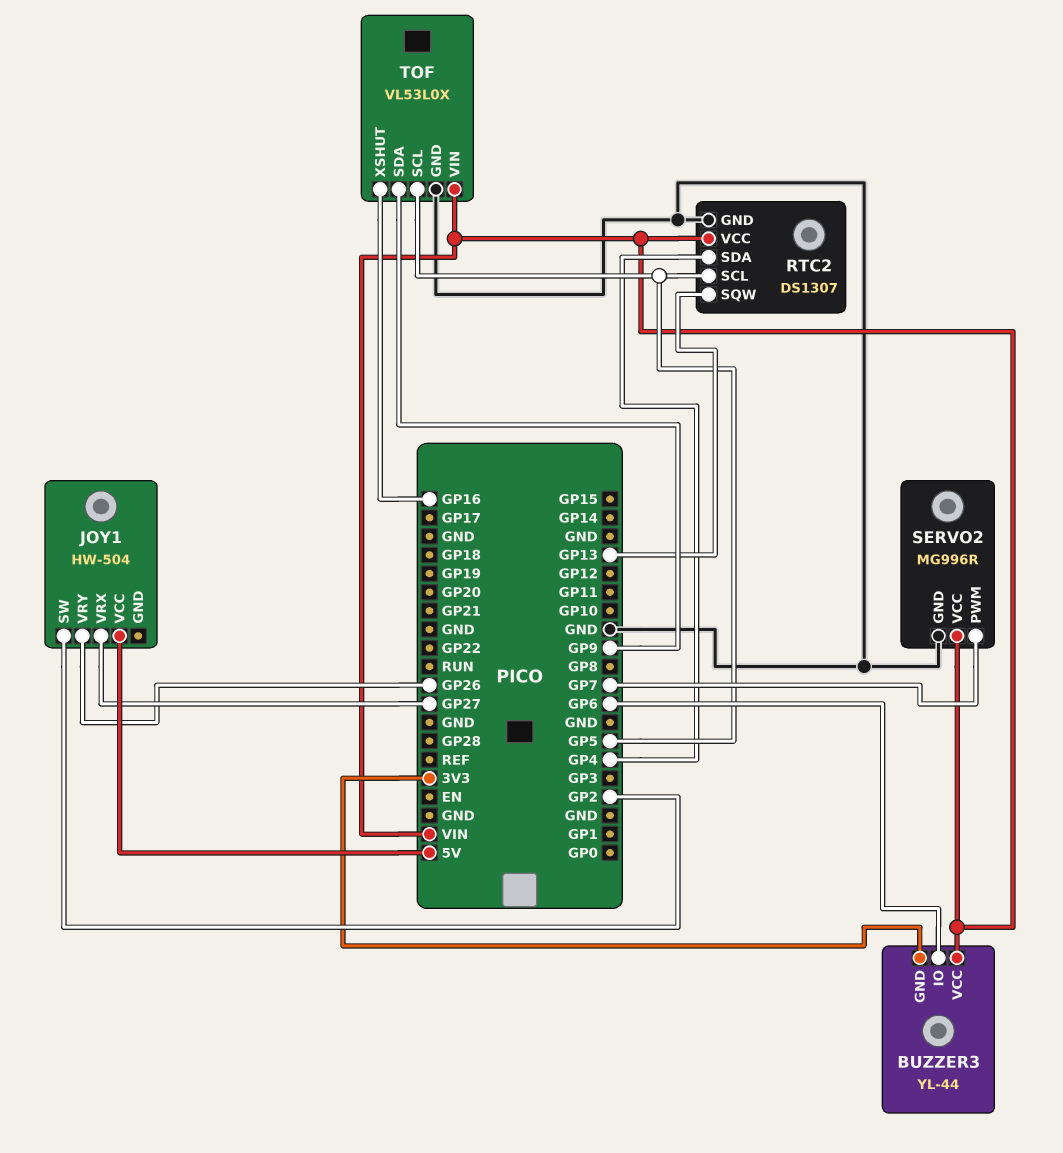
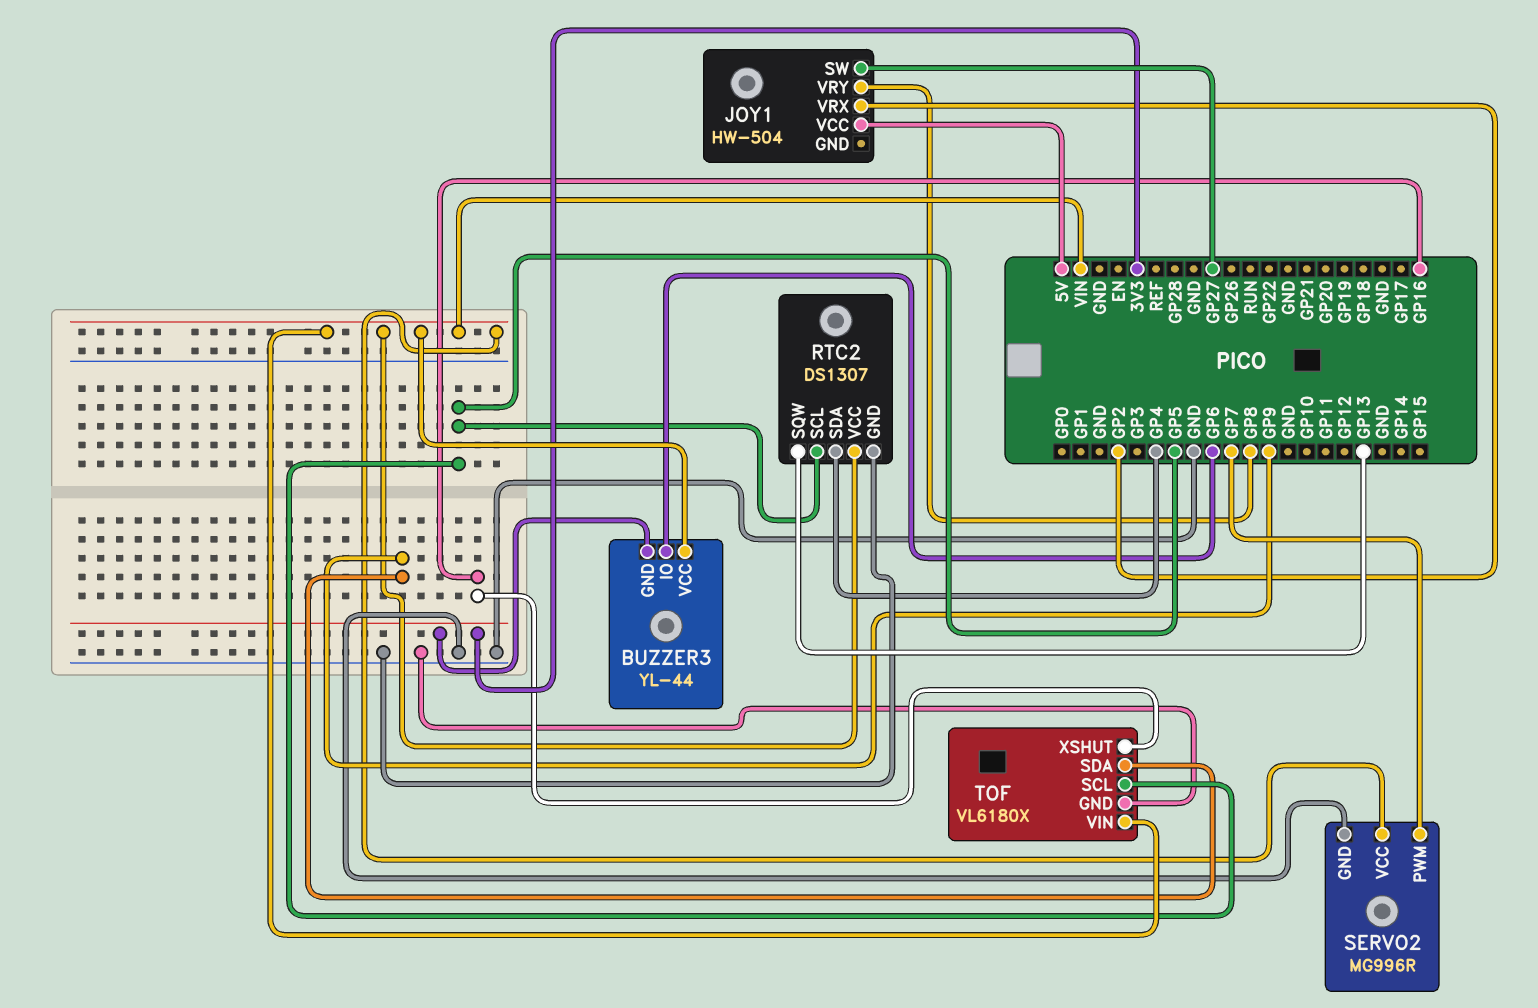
JOY1 pin SW: GP2 -> GP27
JOY1 pin VRX: GP27 -> GP2
JOY1 pin VRY: GP26 -> GP8
TOF: VL53L0X -> VL6180X

